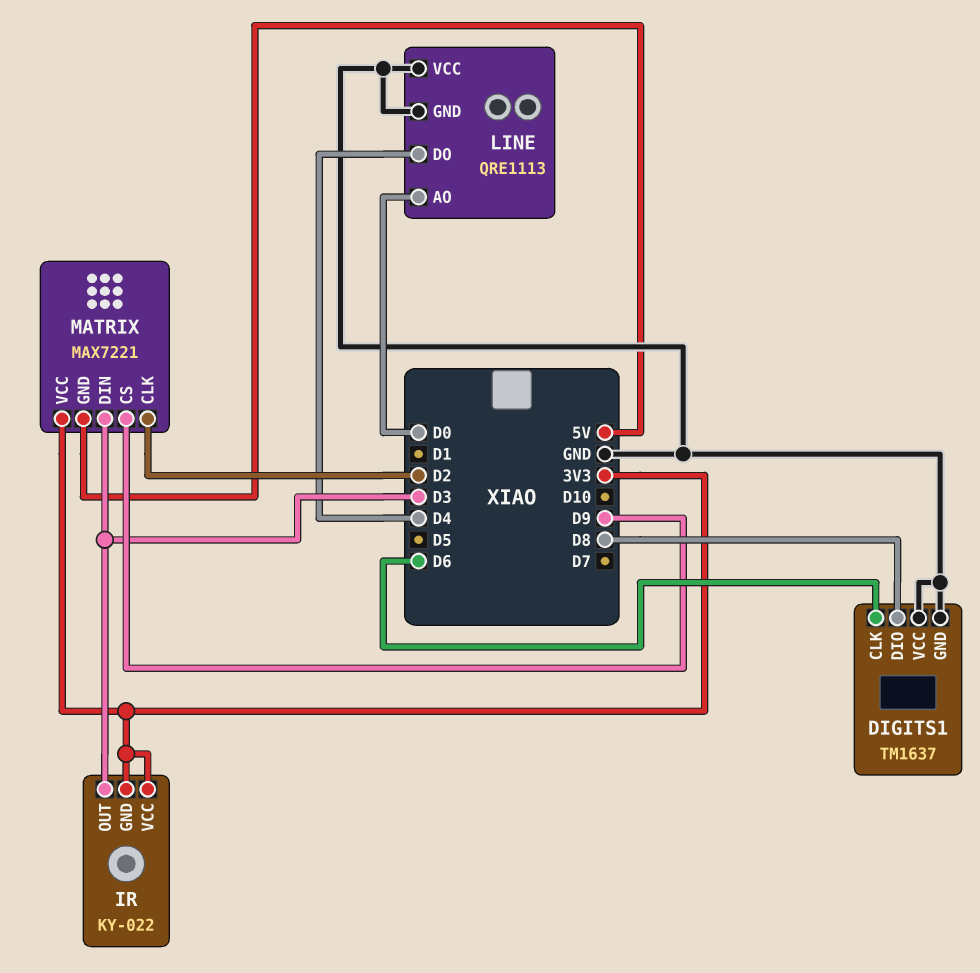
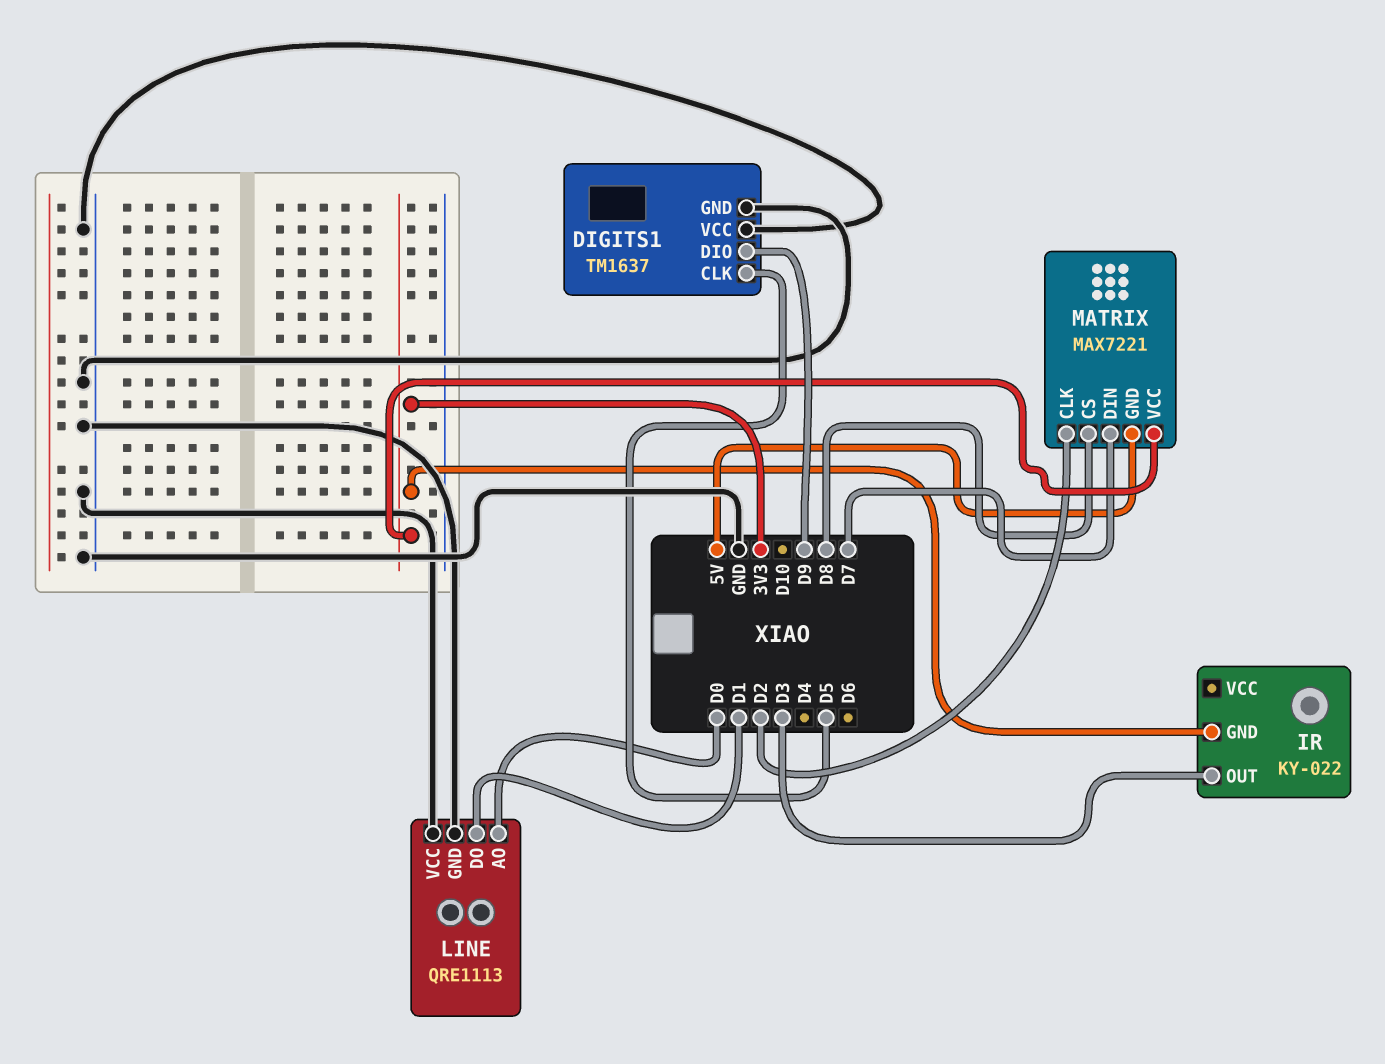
DIGITS1 pin CLK: D6 -> D5
DIGITS1 pin DIO: D8 -> D9
IR pin VCC: 3V3 -> none
LINE pin DO: D4 -> D1
MATRIX pin CS: D9 -> D8
MATRIX pin DIN: D3 -> D7

